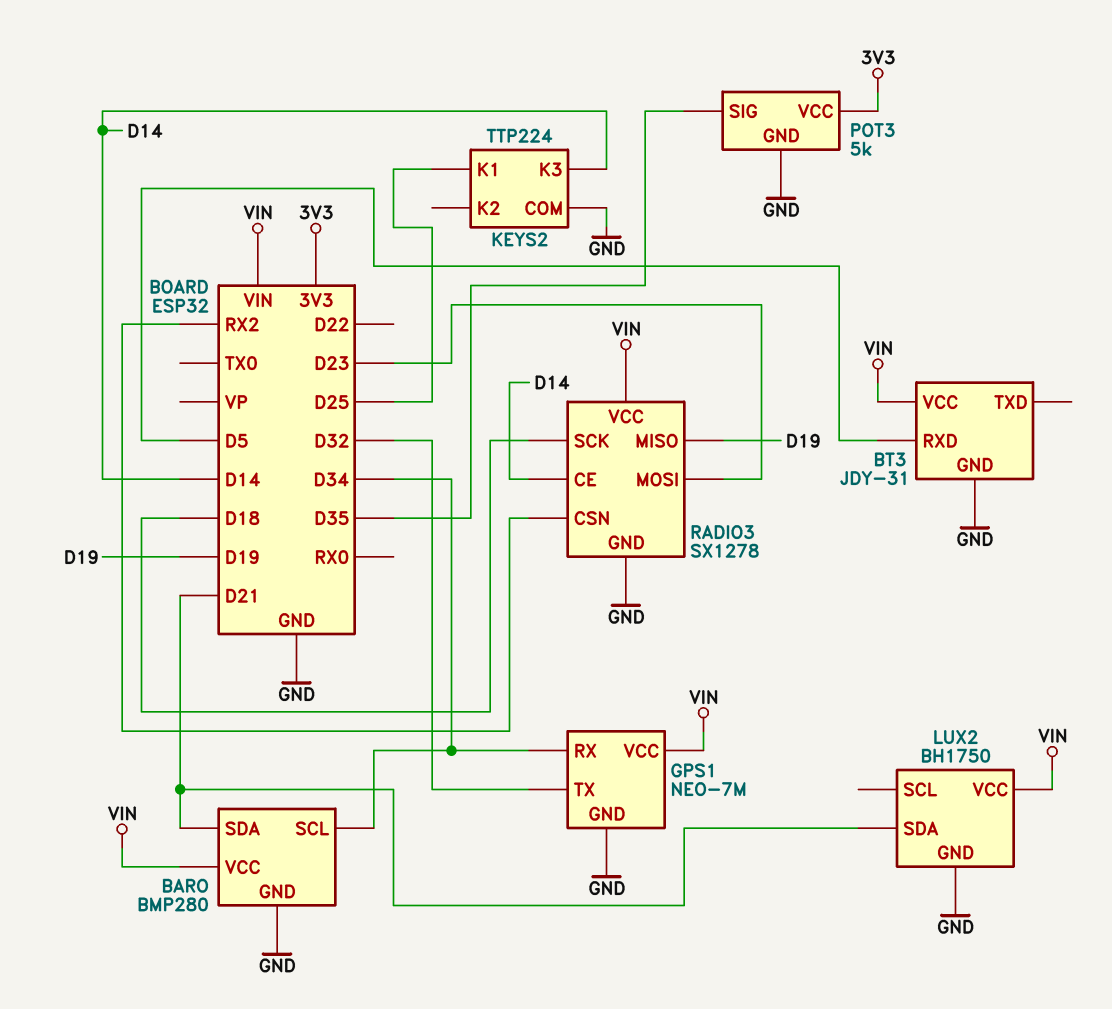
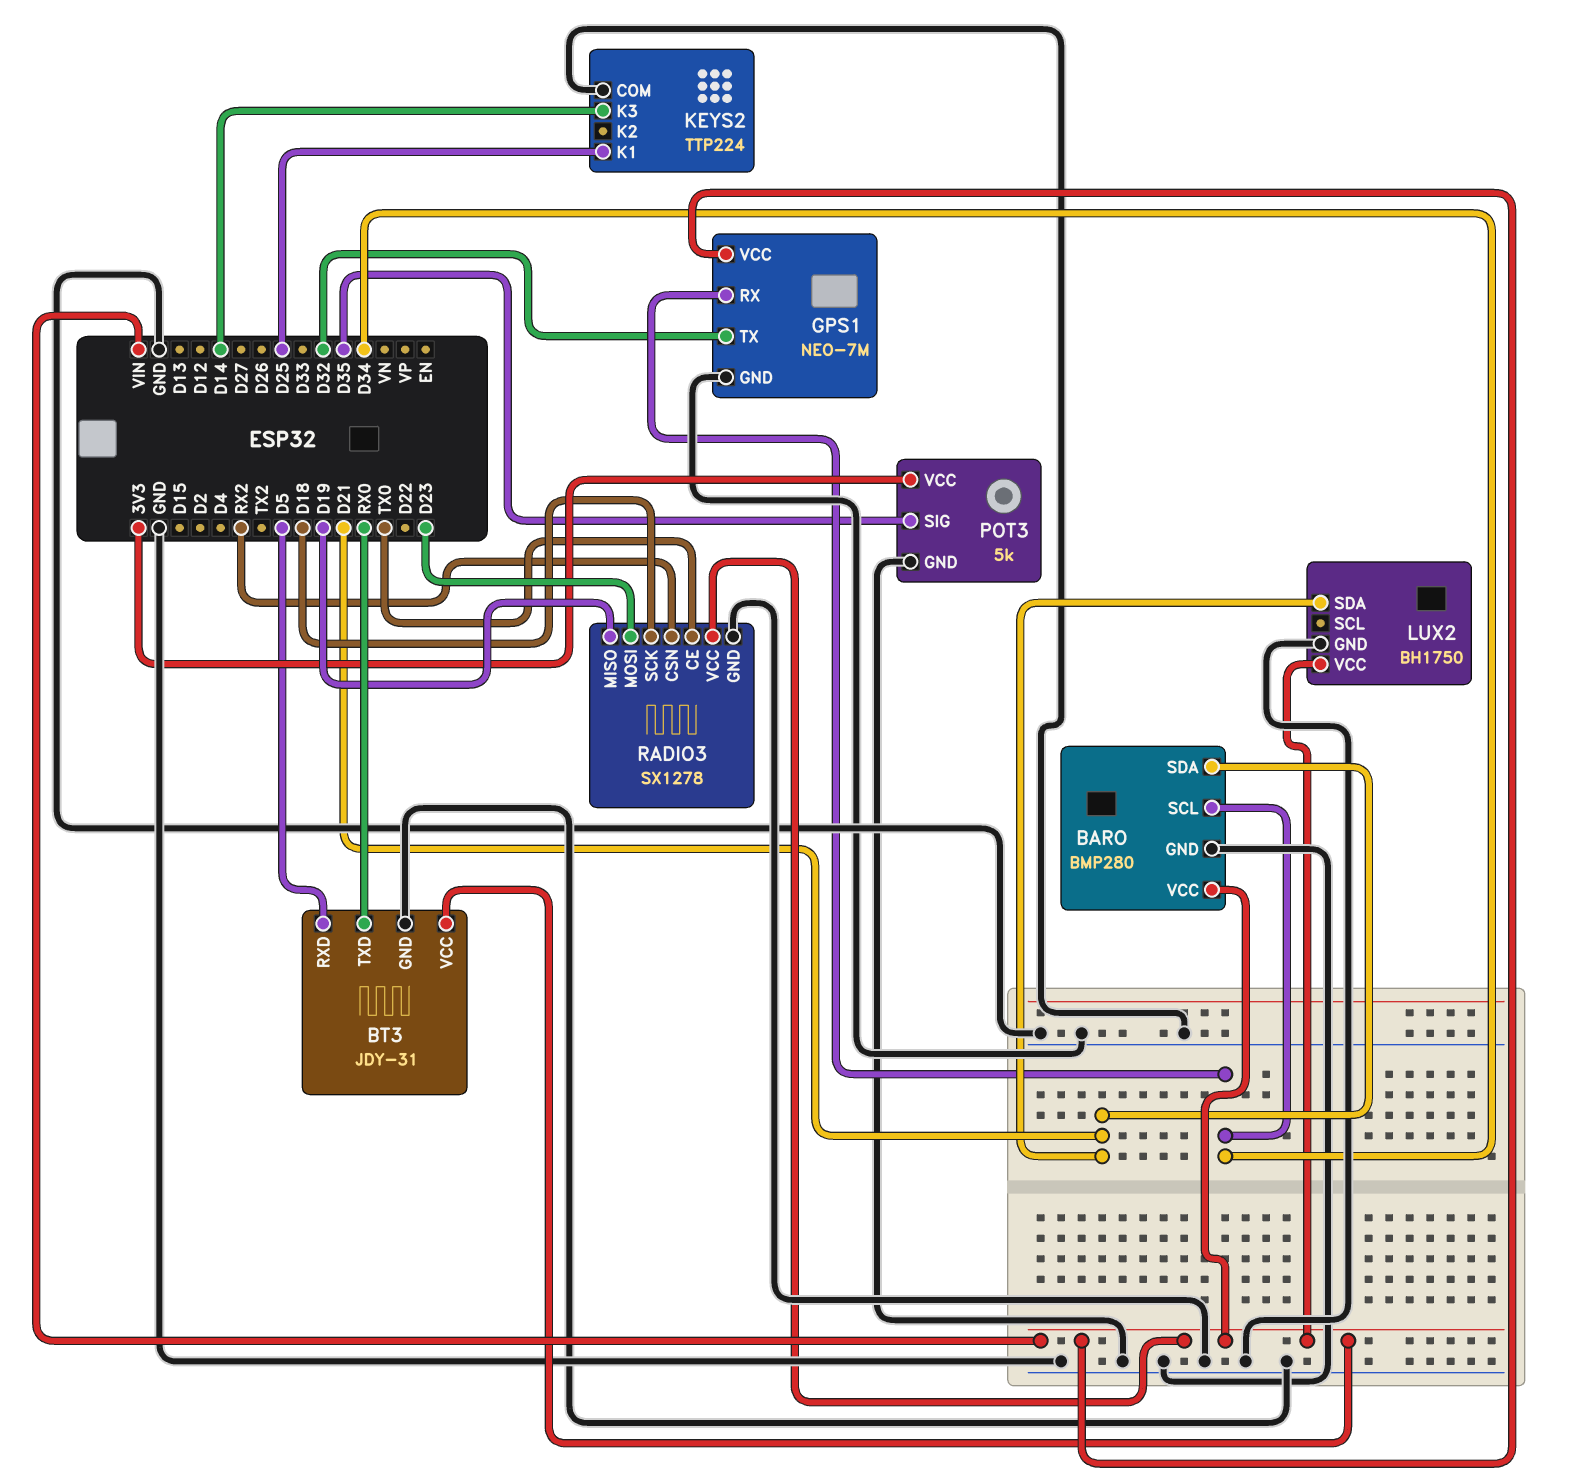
BT3 pin TXD: none -> RX0
RADIO3 pin CE: D14 -> TX0

